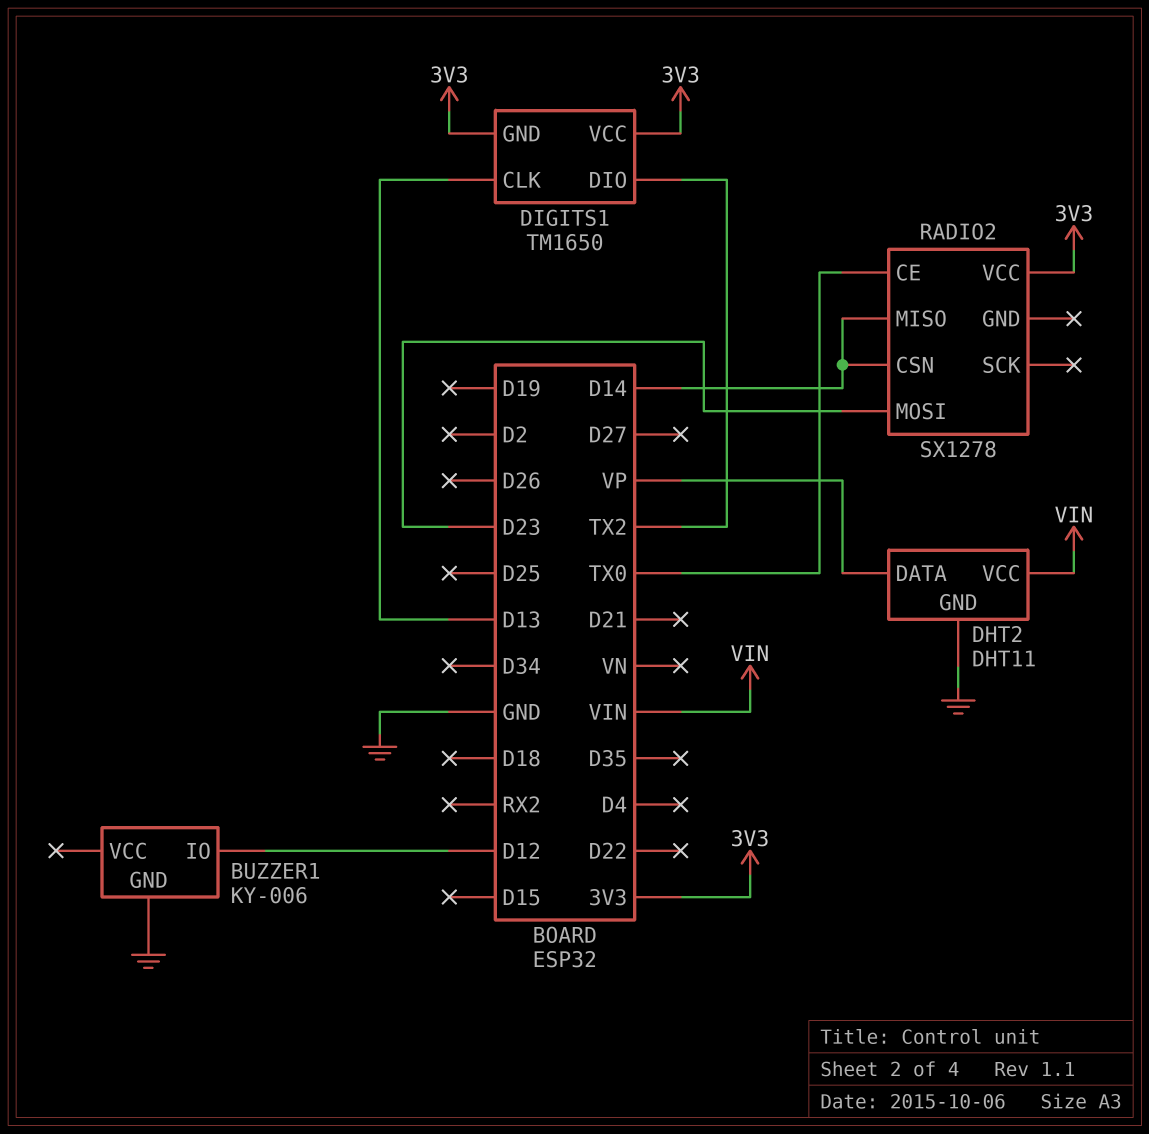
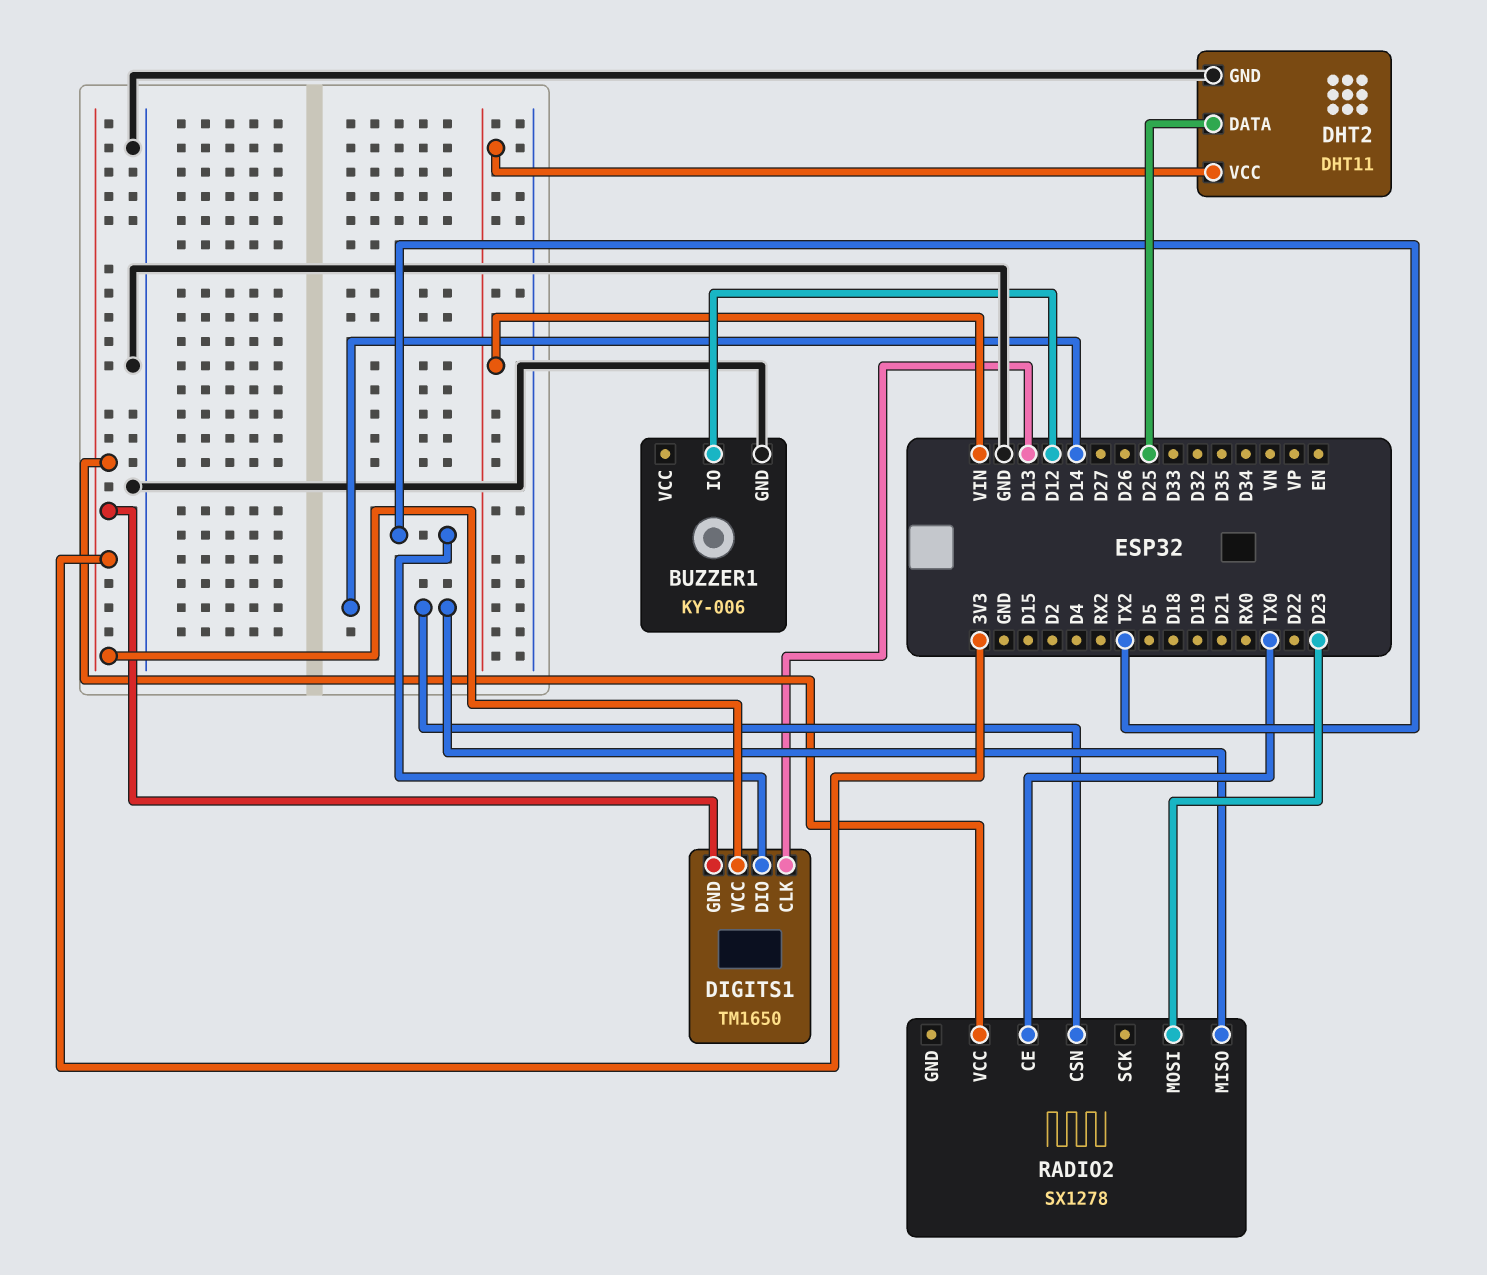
DHT2 pin DATA: VP -> D25

